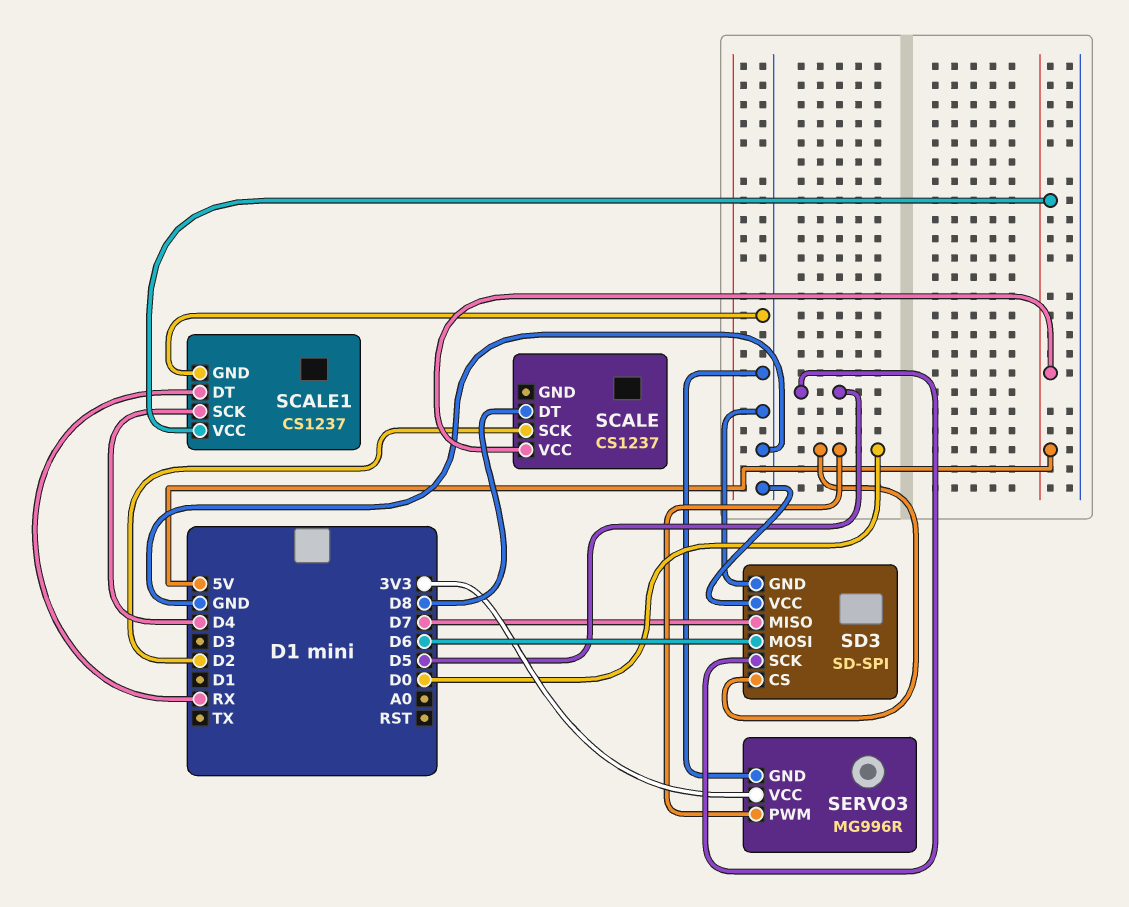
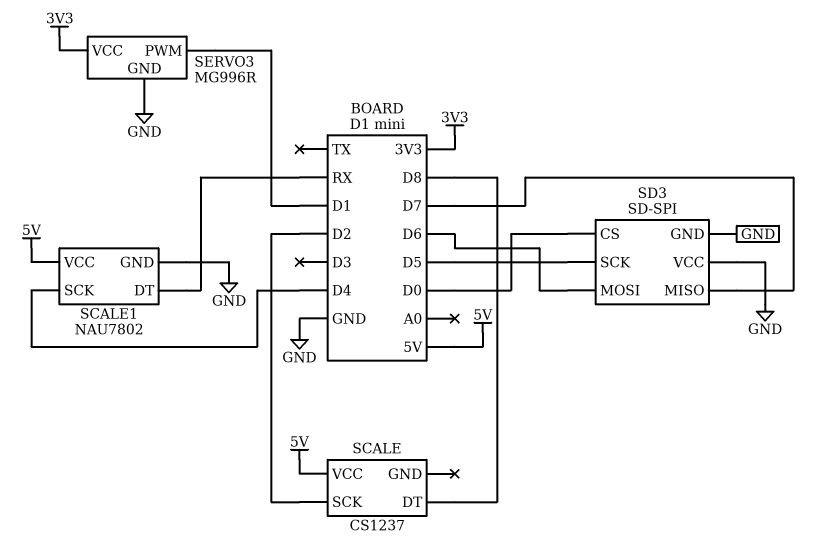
SCALE1: CS1237 -> NAU7802
SERVO3 pin PWM: D0 -> D1

